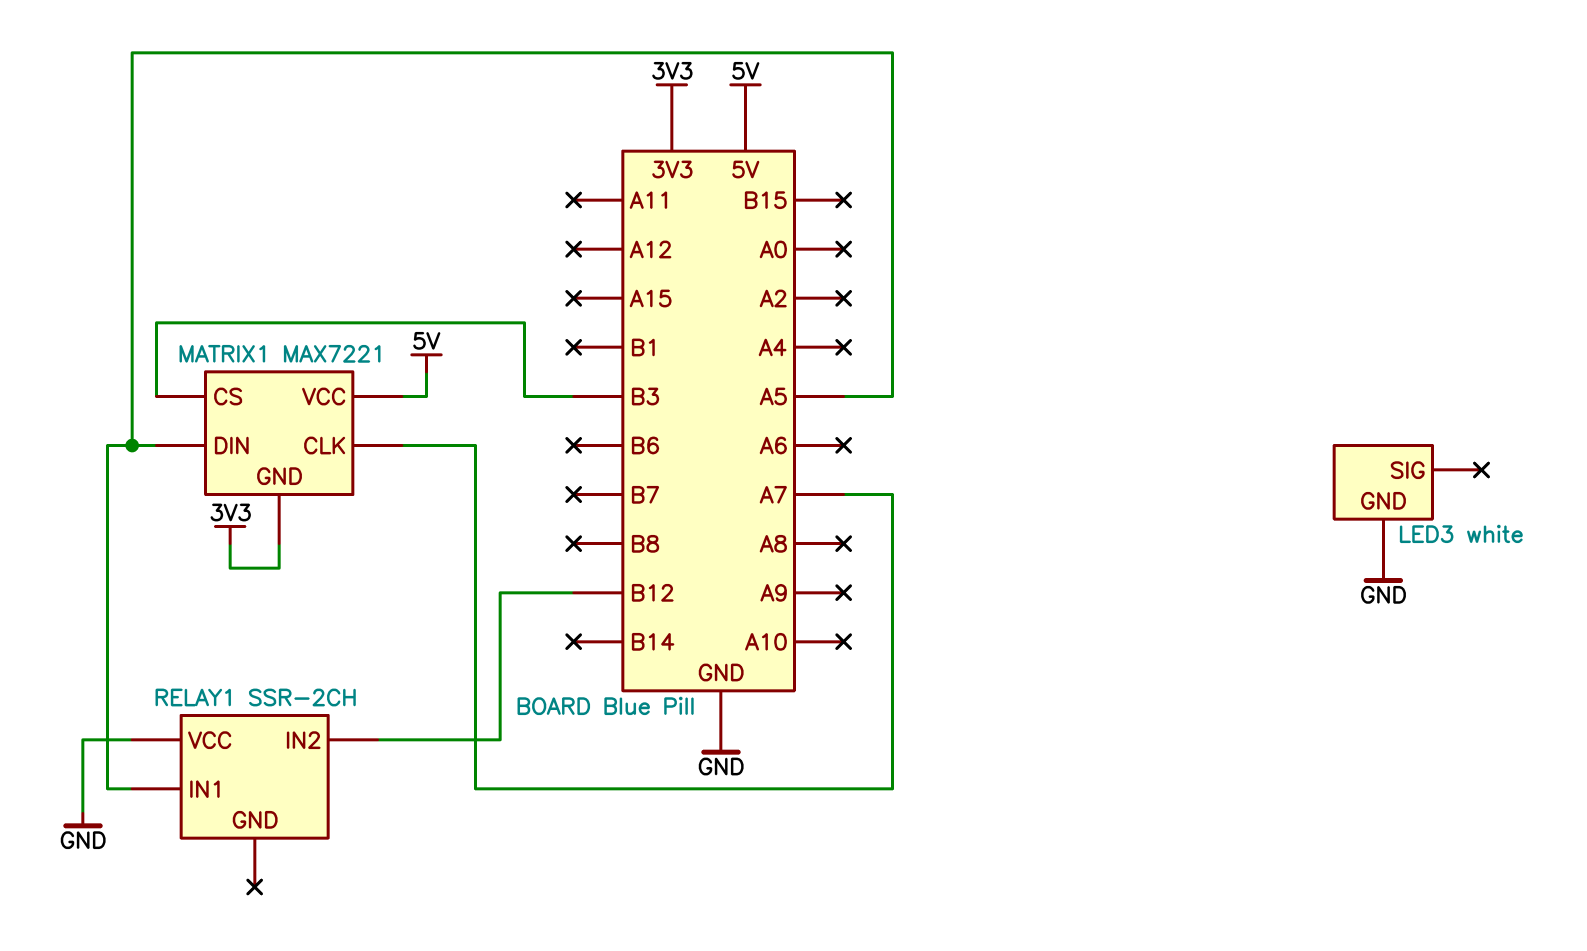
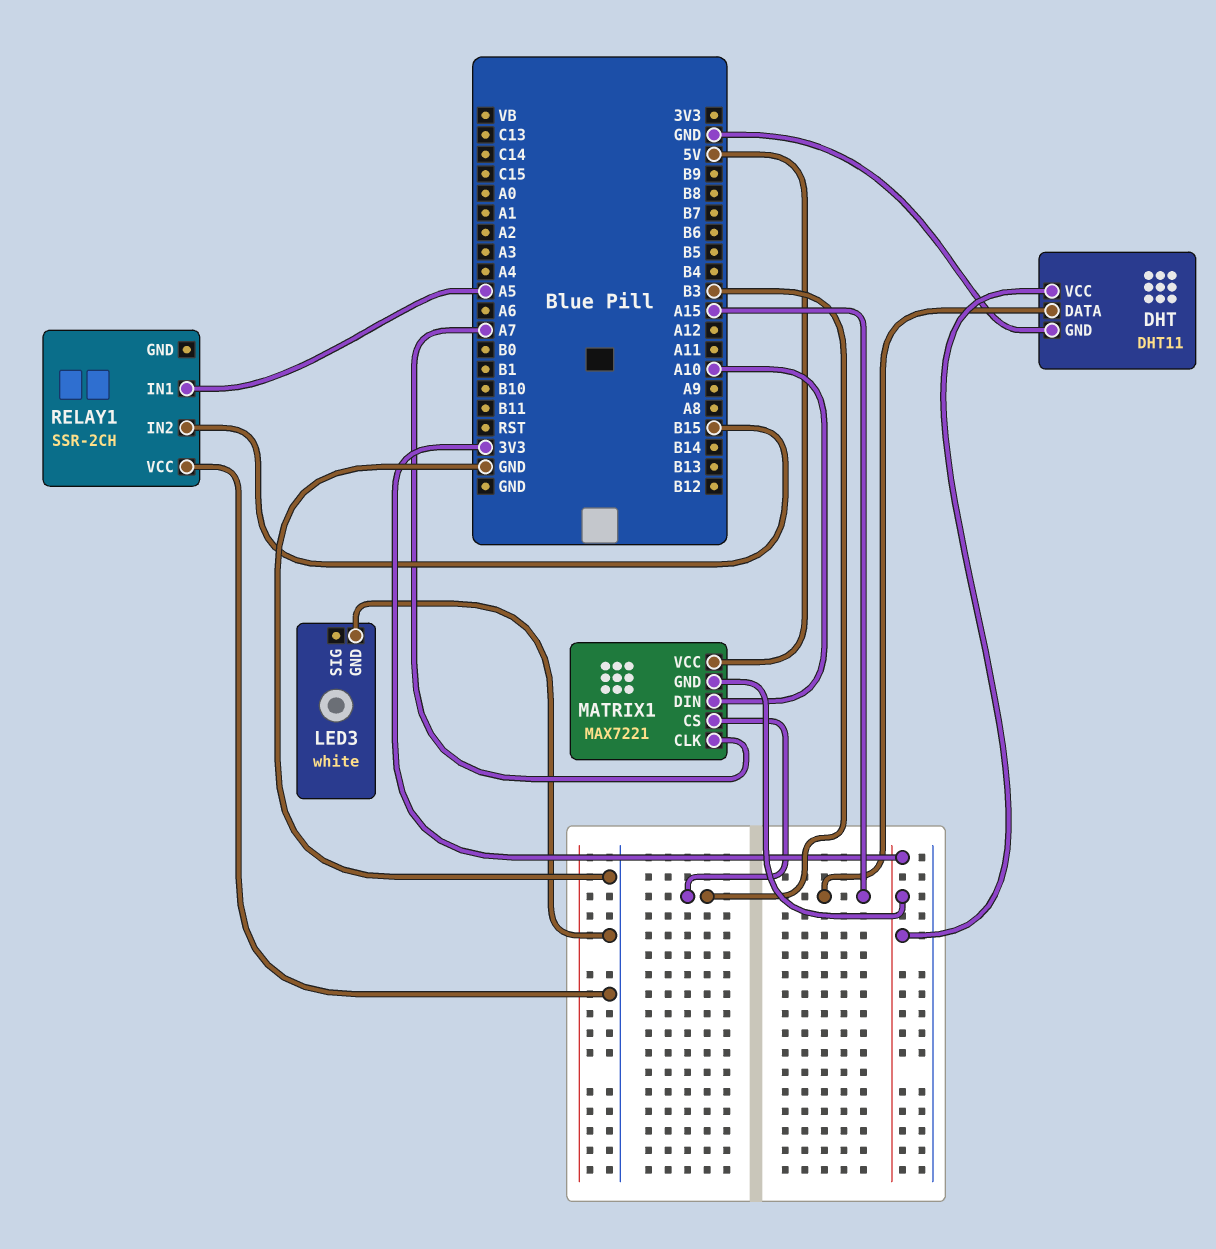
DHT: none -> DHT11
DHT pin DATA: none -> A15
DHT pin GND: none -> GND
DHT pin VCC: none -> 3V3
MATRIX1 pin DIN: A5 -> A10
RELAY1 pin IN2: B12 -> B15

